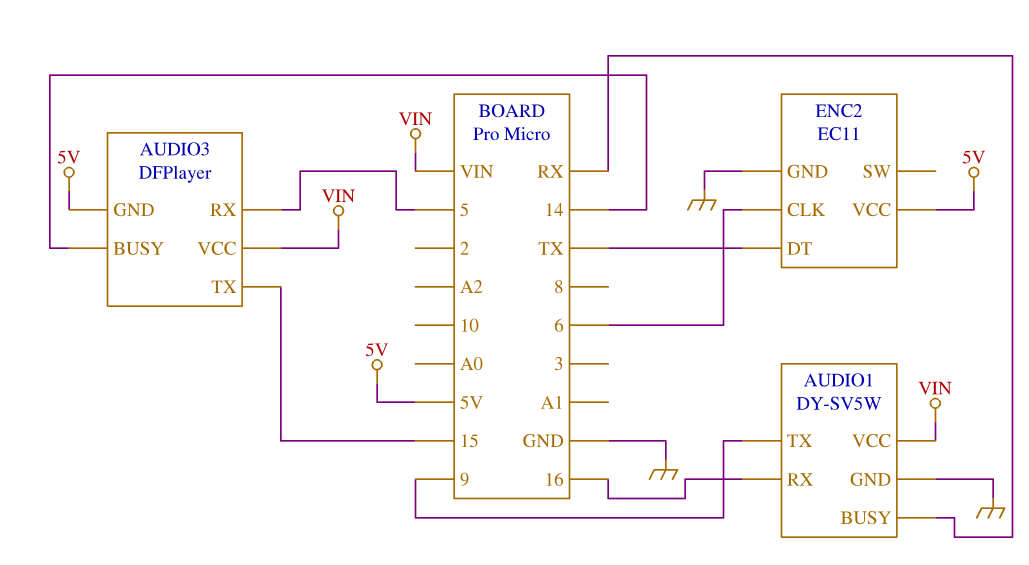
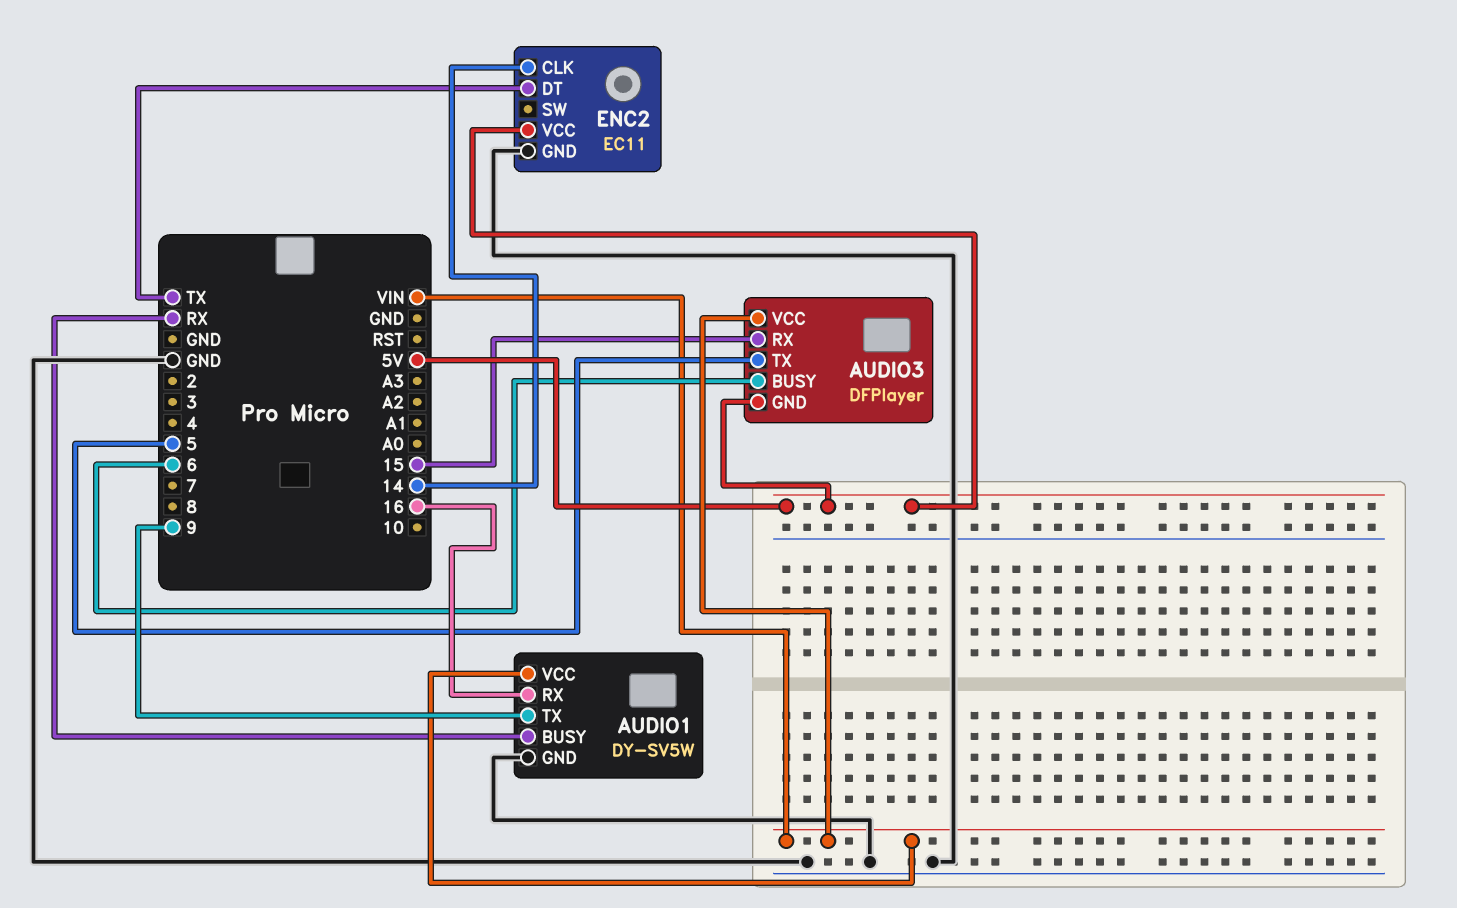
AUDIO3 pin BUSY: 14 -> 6
AUDIO3 pin RX: 5 -> 15
AUDIO3 pin TX: 15 -> 5
ENC2 pin CLK: 6 -> 14

